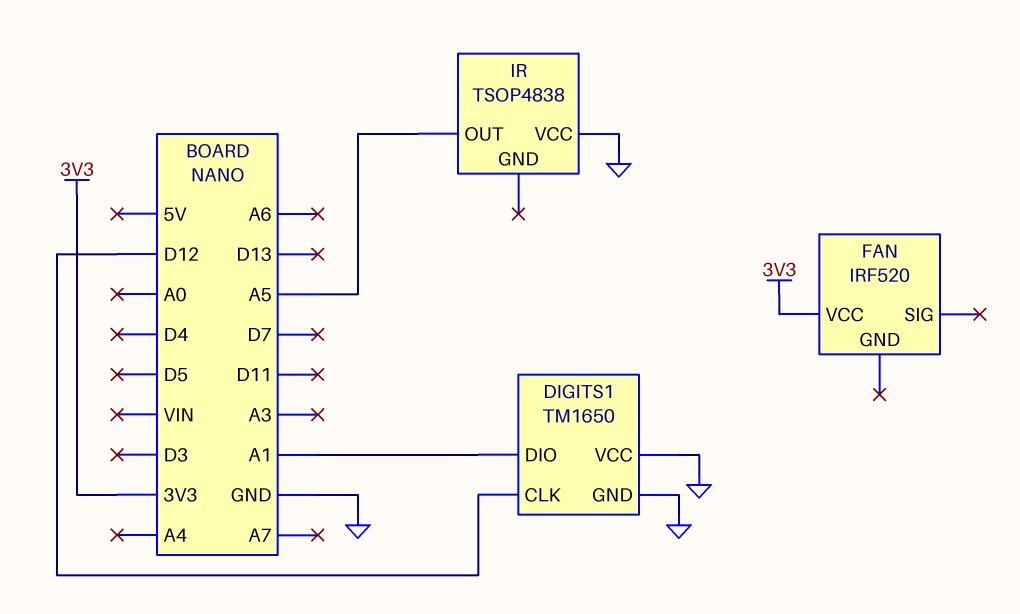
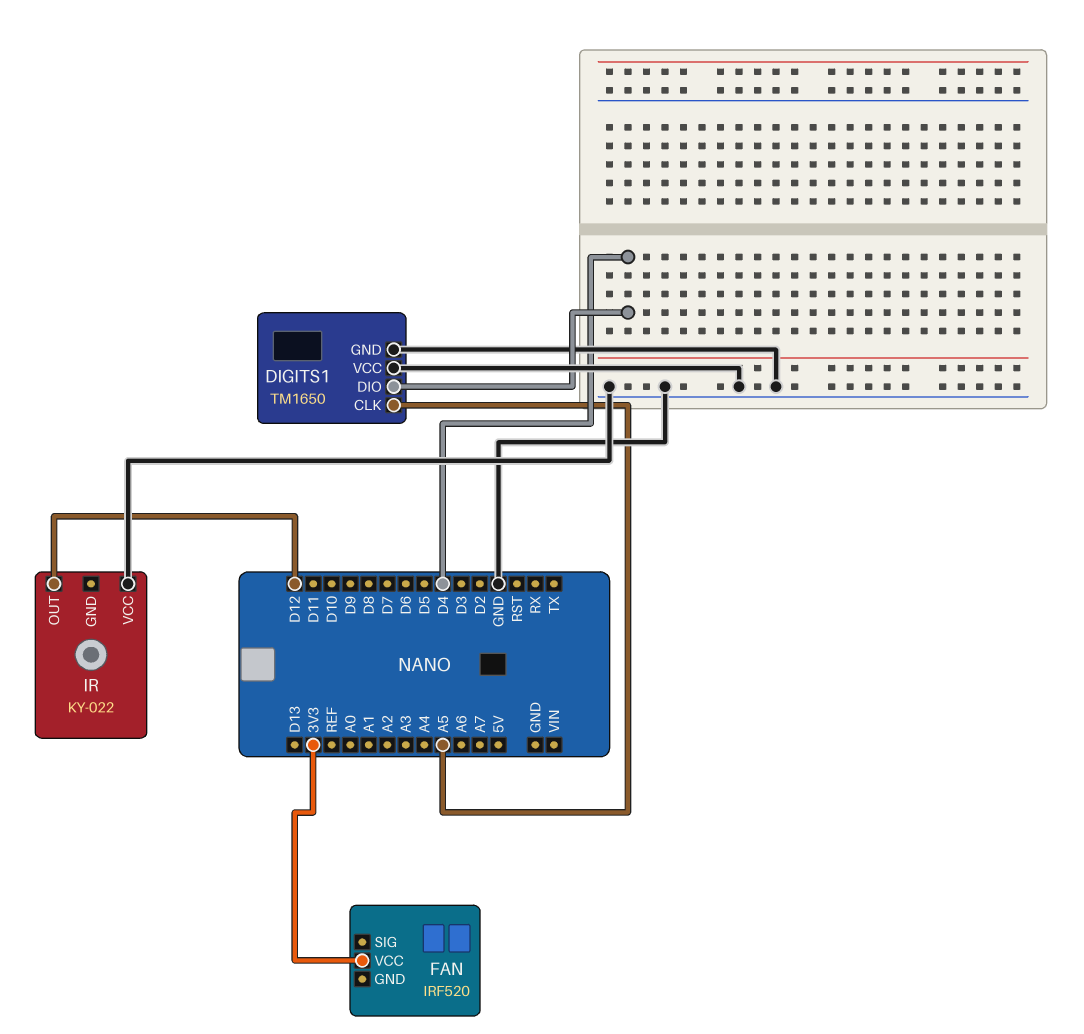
DIGITS1 pin CLK: D12 -> A5
DIGITS1 pin DIO: A1 -> D4
IR: TSOP4838 -> KY-022
IR pin OUT: A5 -> D12

